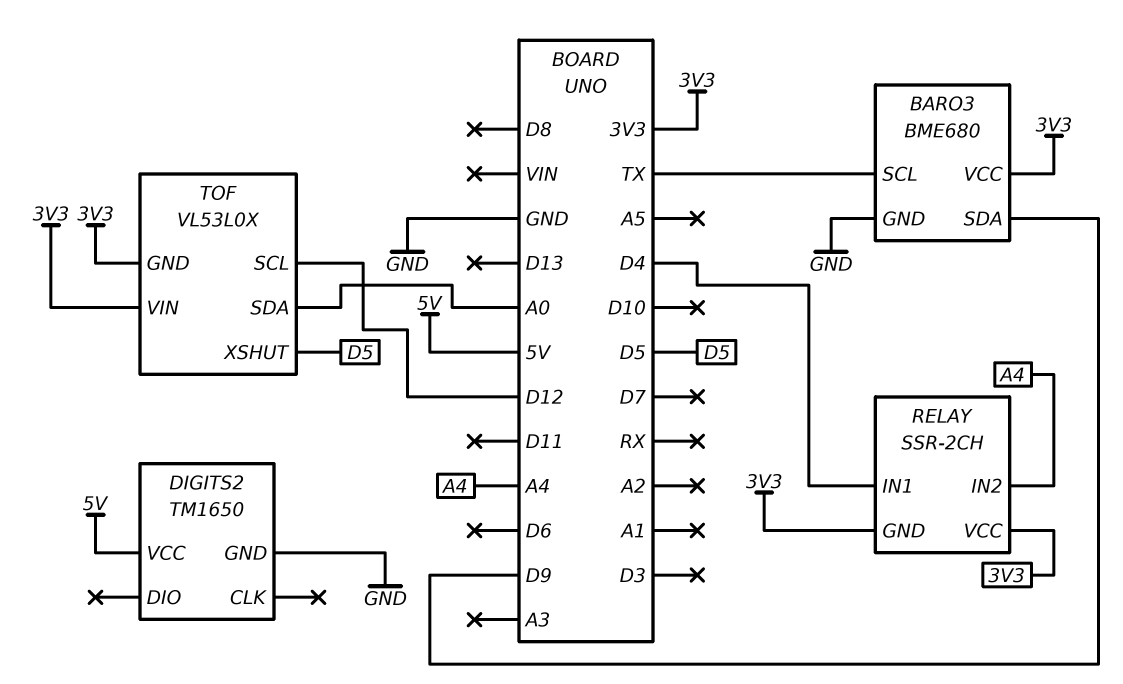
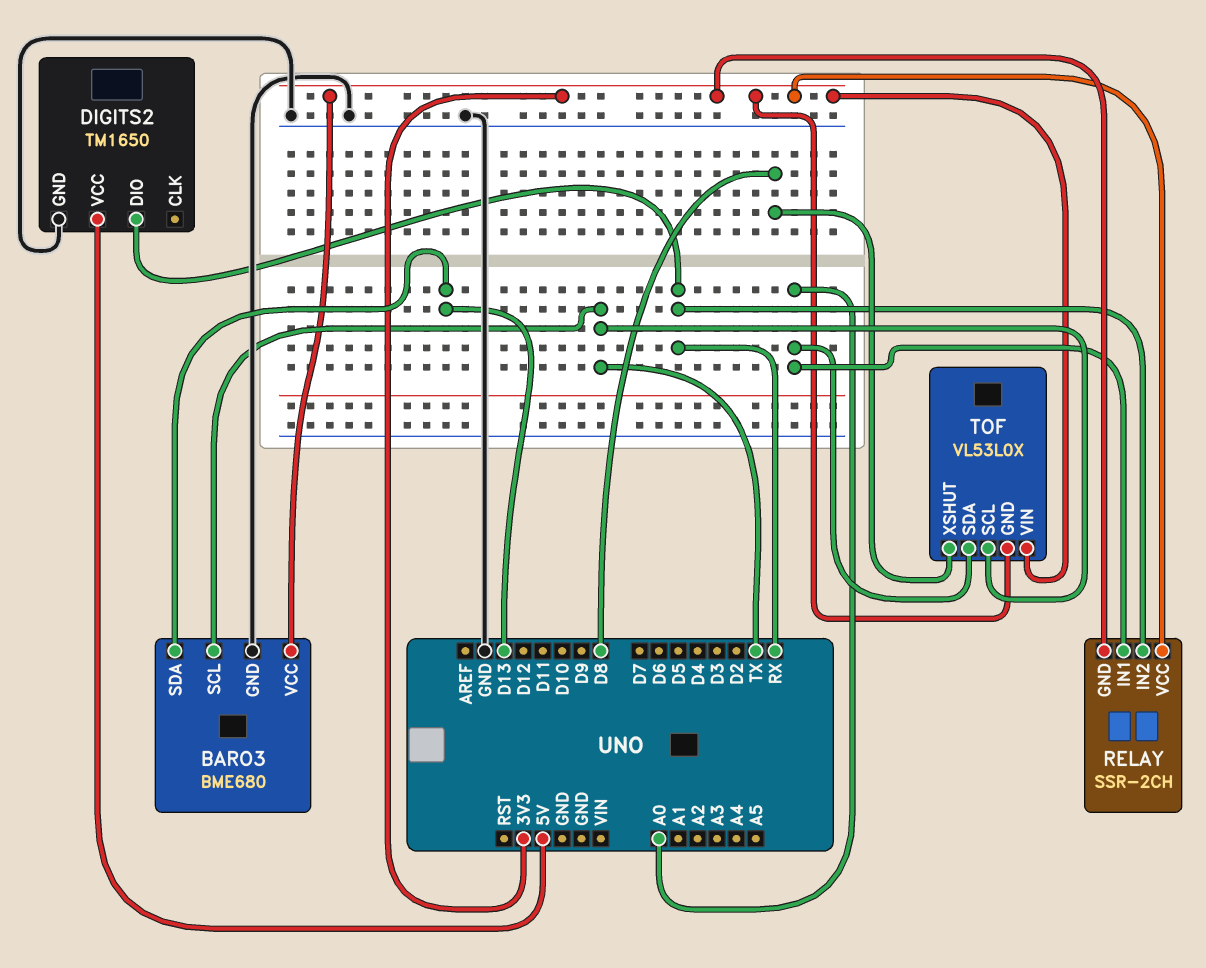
BARO3 pin SDA: D9 -> D13
DIGITS2 pin DIO: none -> RX
RELAY pin IN1: D4 -> A0
RELAY pin IN2: A4 -> RX
TOF pin SCL: D12 -> TX
TOF pin XSHUT: D5 -> D8

